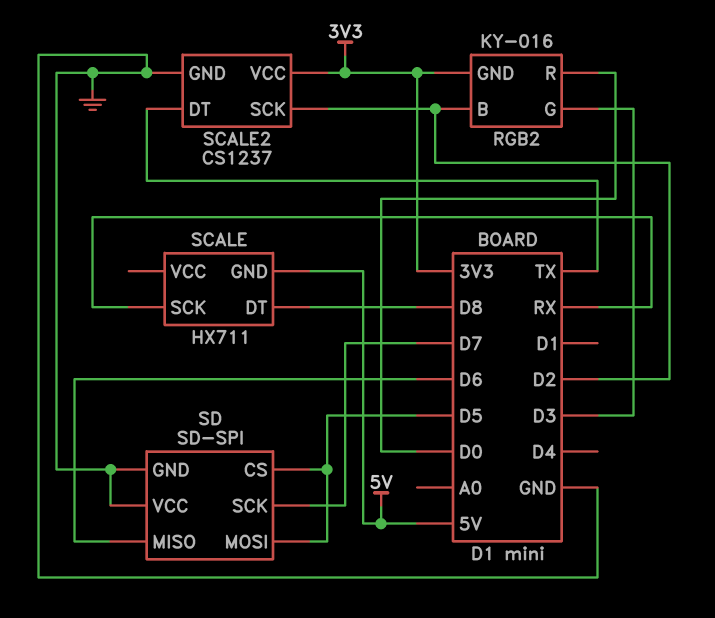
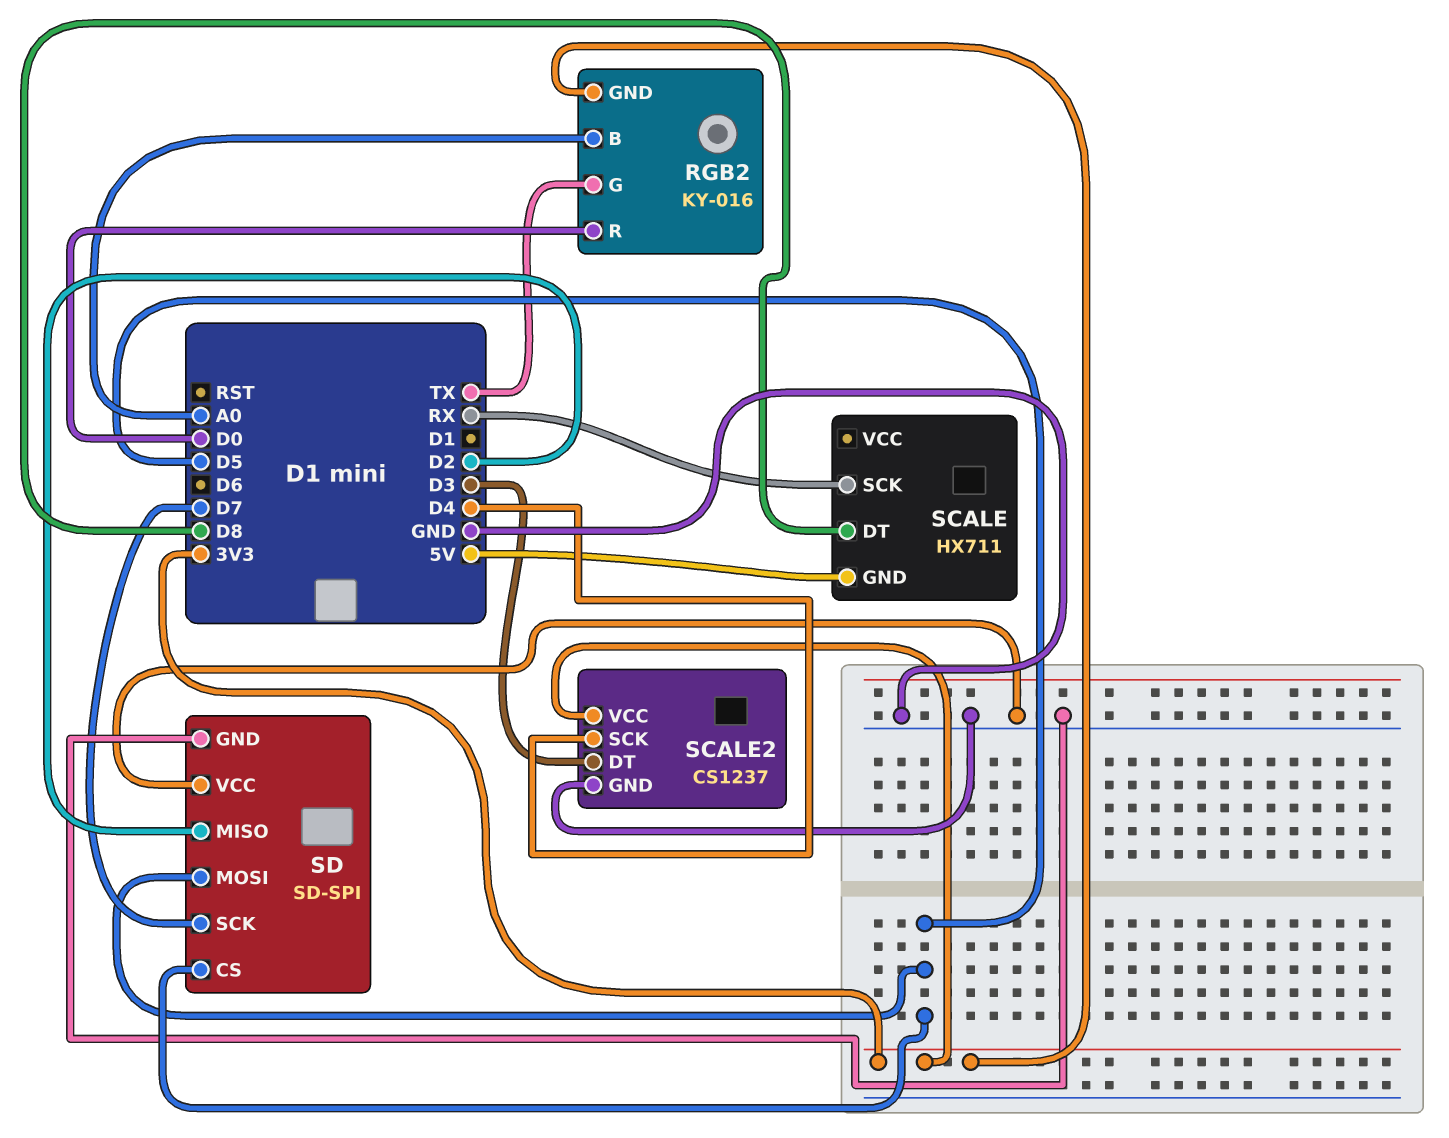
RGB2 pin B: D2 -> A0
RGB2 pin G: D3 -> TX
SCALE2 pin DT: TX -> D3
SCALE2 pin SCK: D2 -> D4
SD pin MISO: D6 -> D2

